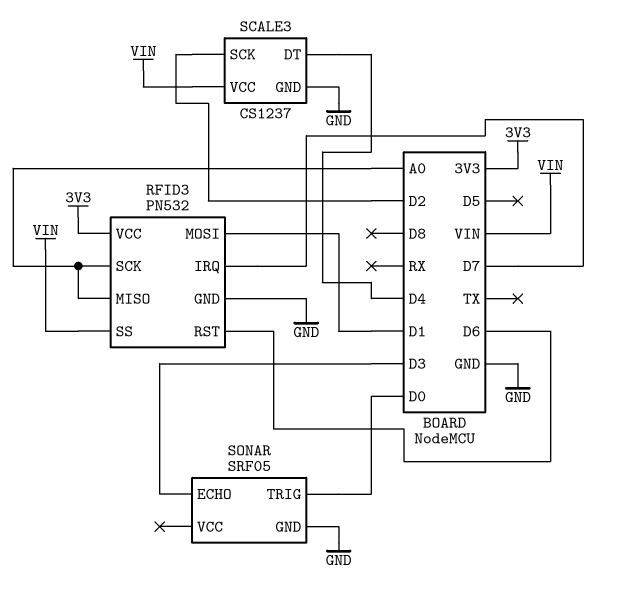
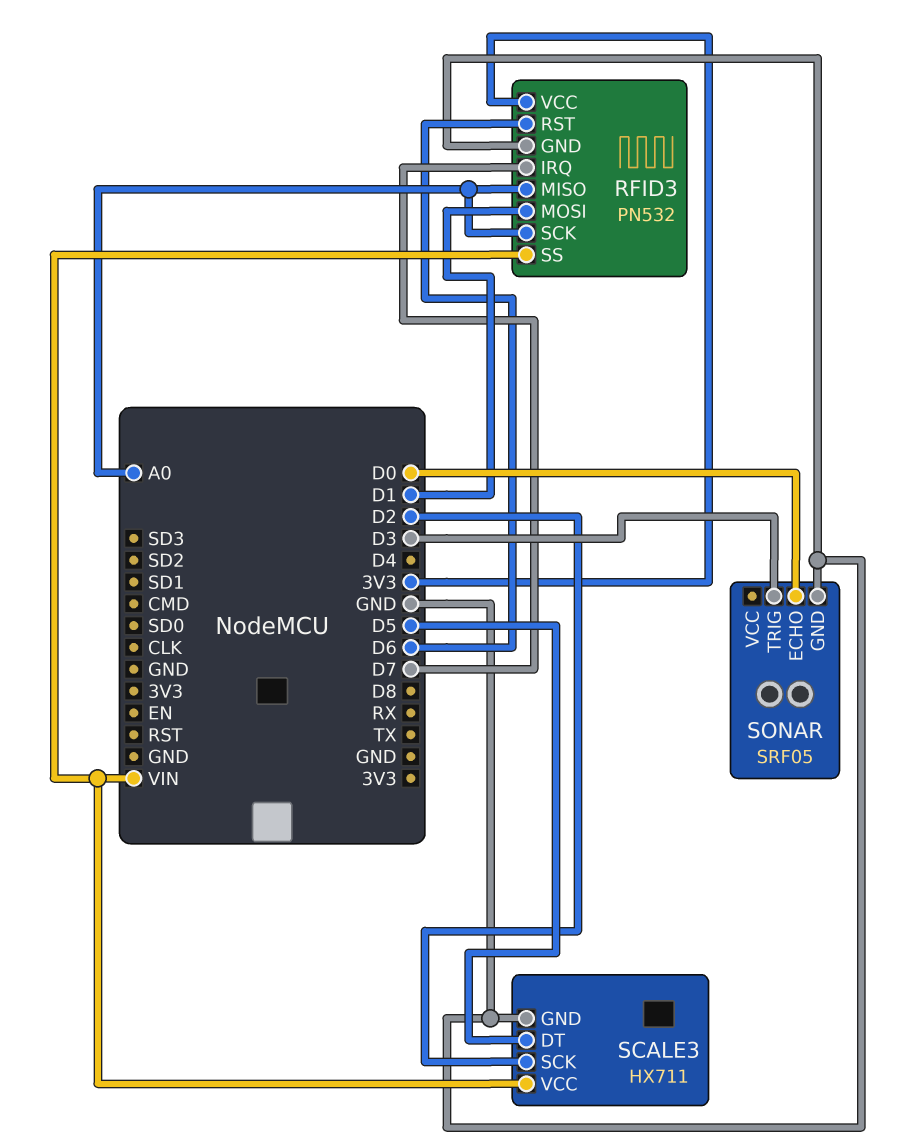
SCALE3: CS1237 -> HX711
SCALE3 pin DT: D4 -> D5
SONAR pin ECHO: D3 -> D0
SONAR pin TRIG: D0 -> D3

